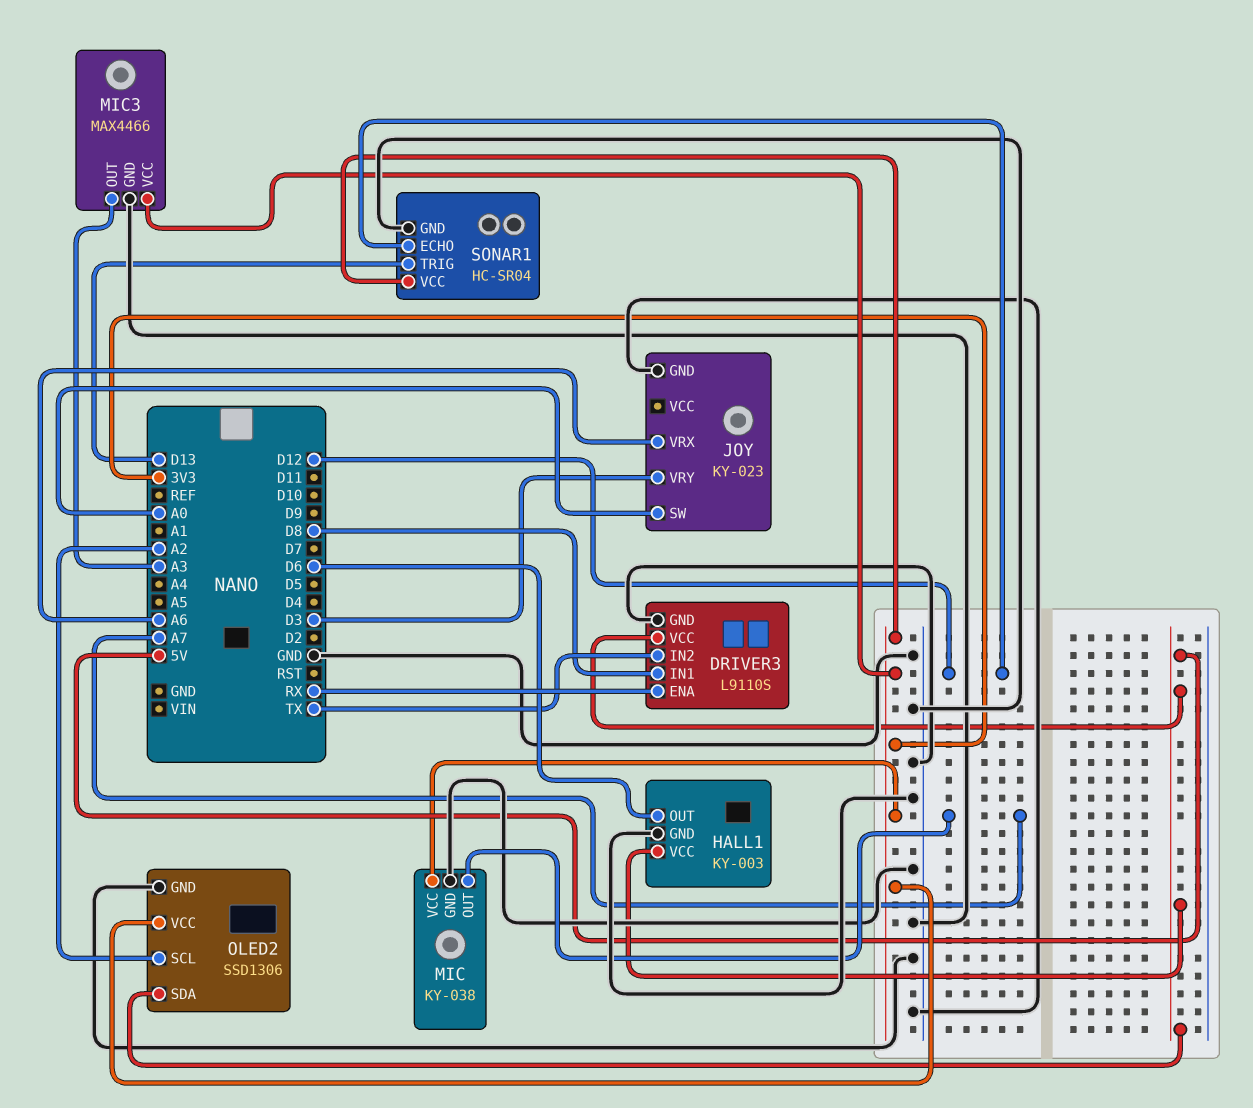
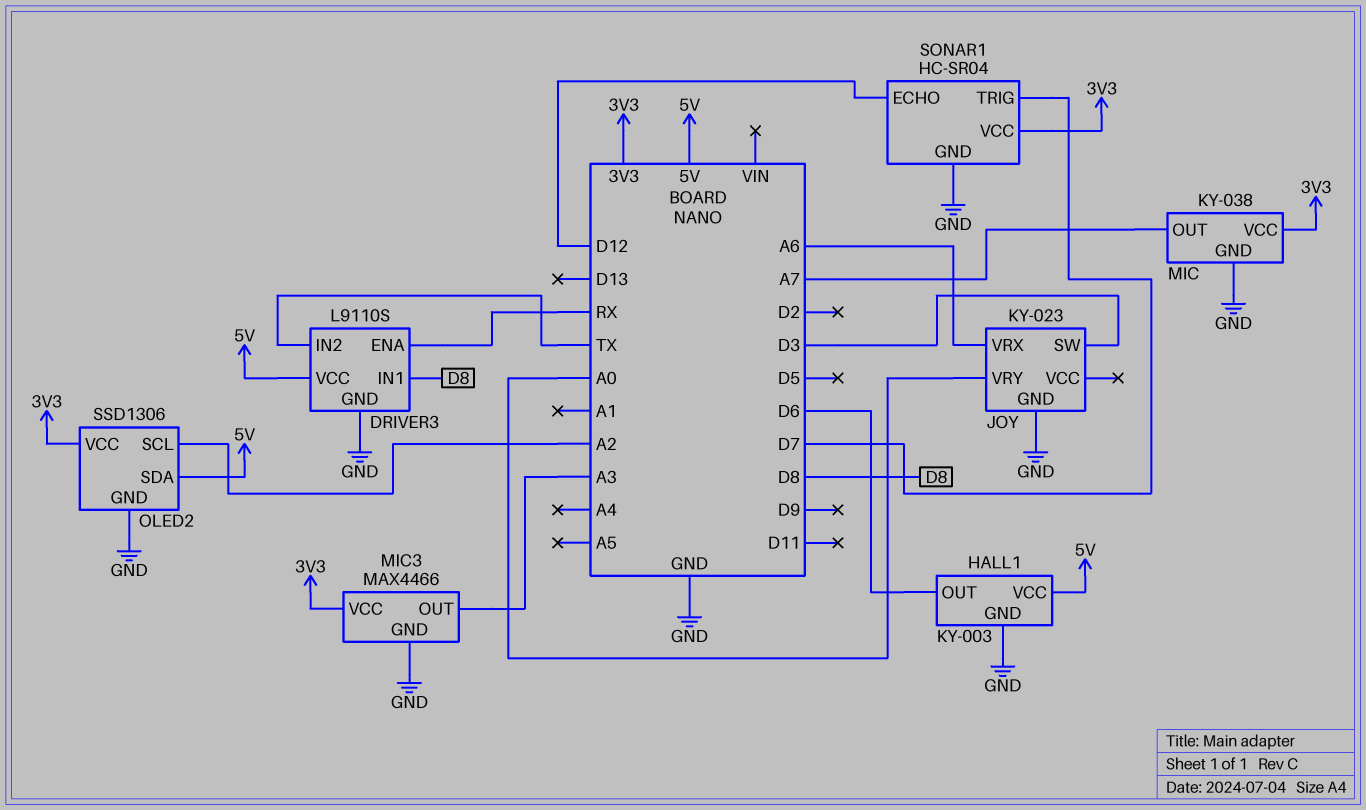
JOY pin SW: A0 -> D3
JOY pin VRY: D3 -> A0
SONAR1 pin TRIG: D13 -> D7

